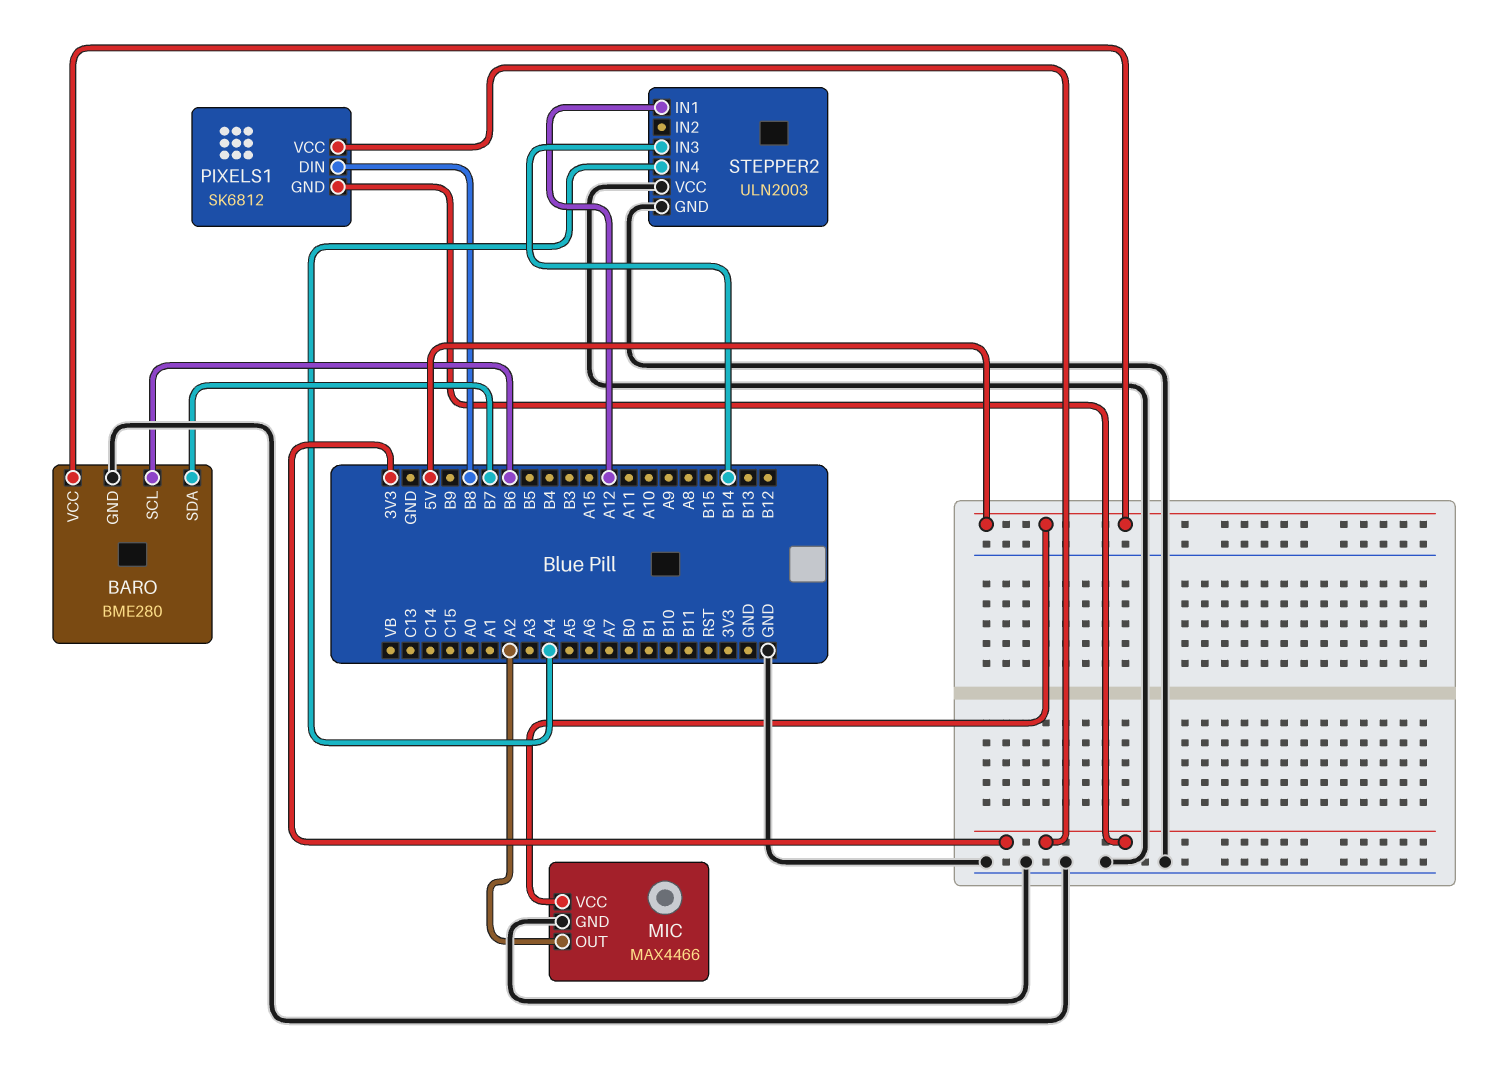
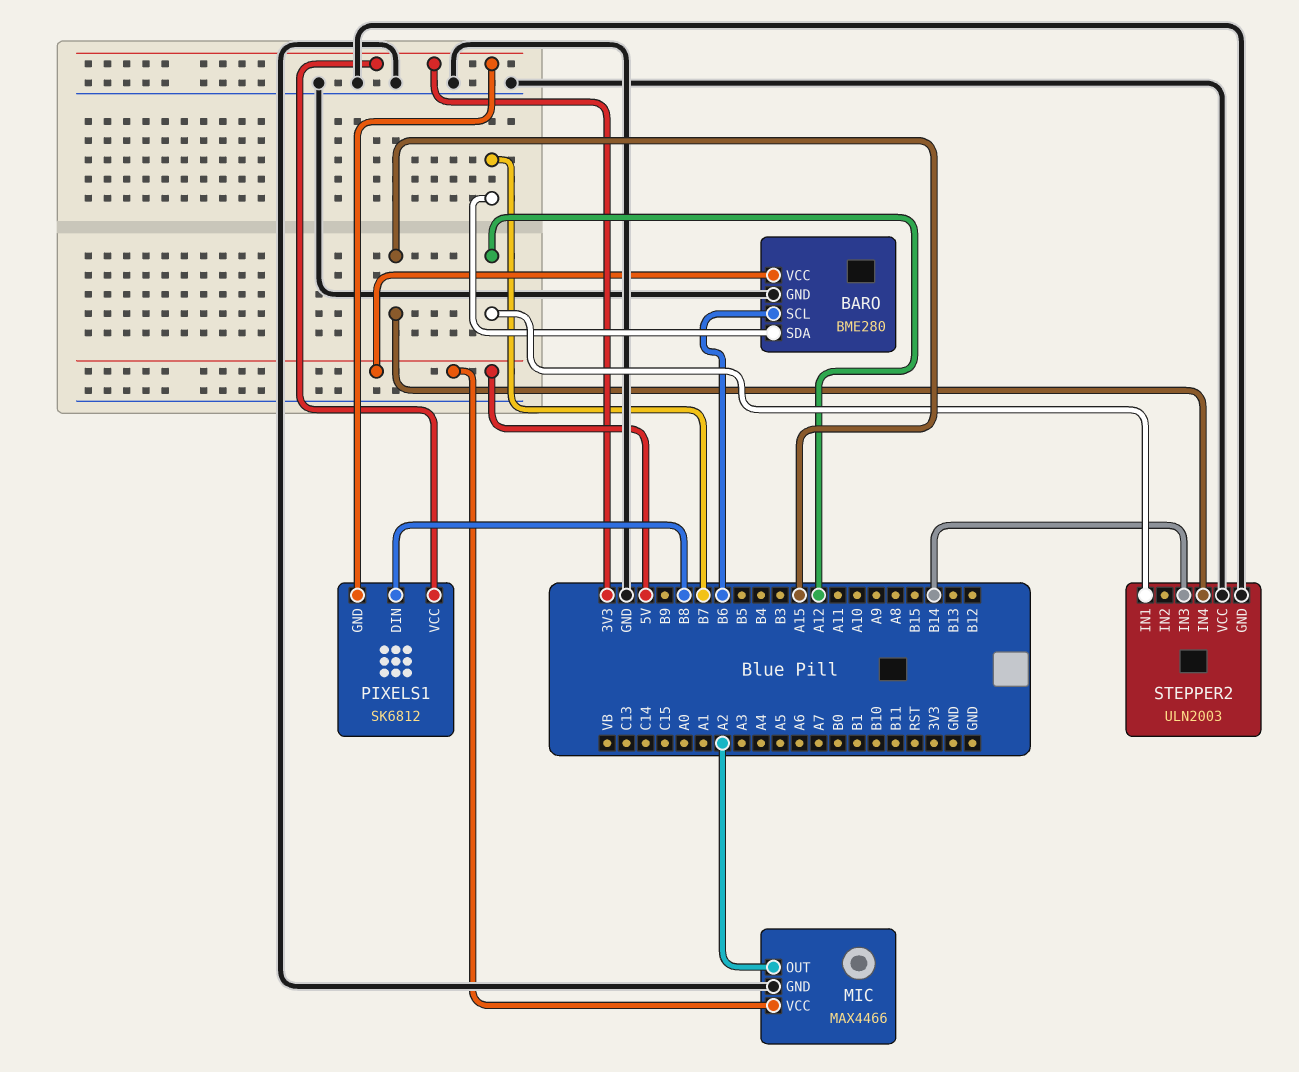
STEPPER2 pin IN4: A4 -> A15

